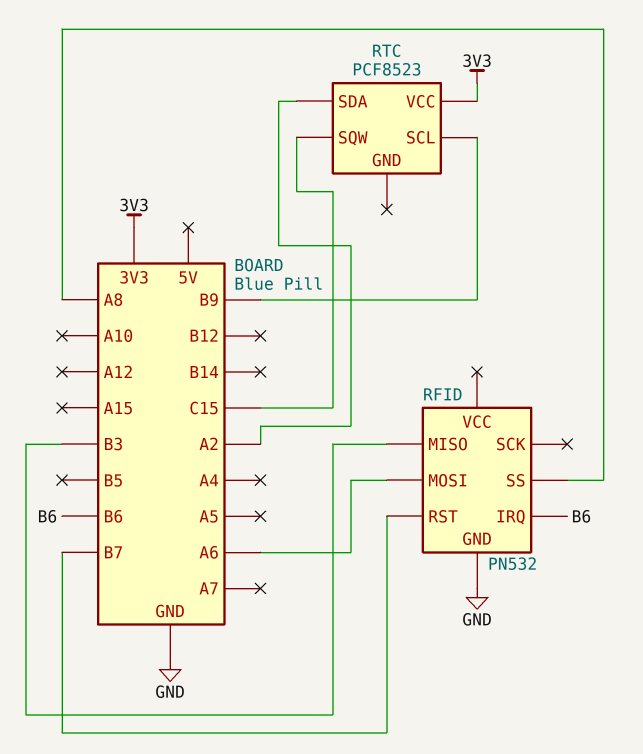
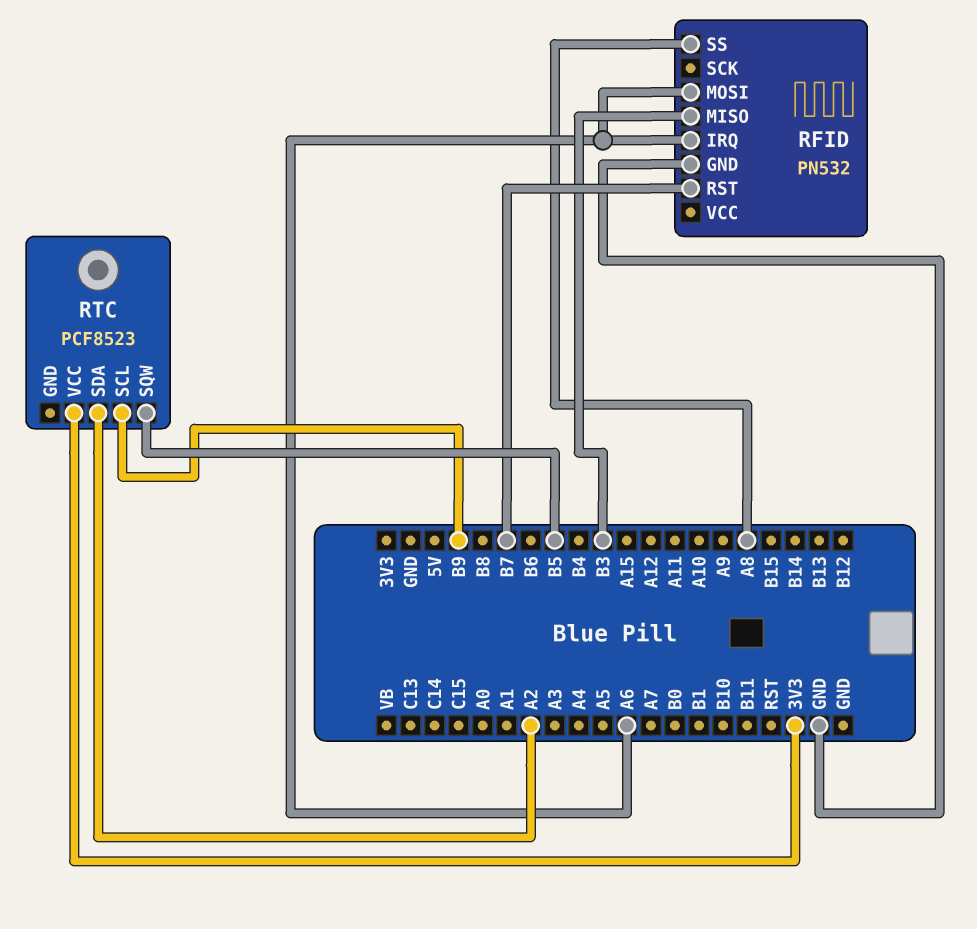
RFID pin IRQ: B6 -> A6
RTC pin SQW: C15 -> B5

